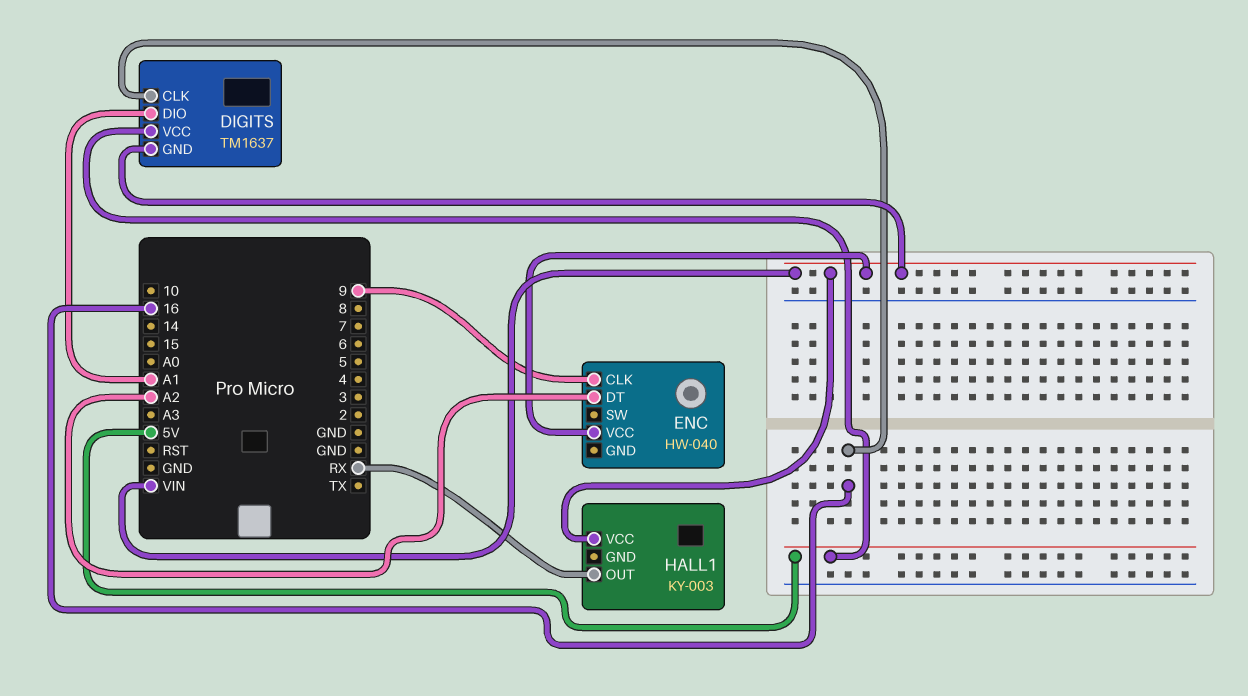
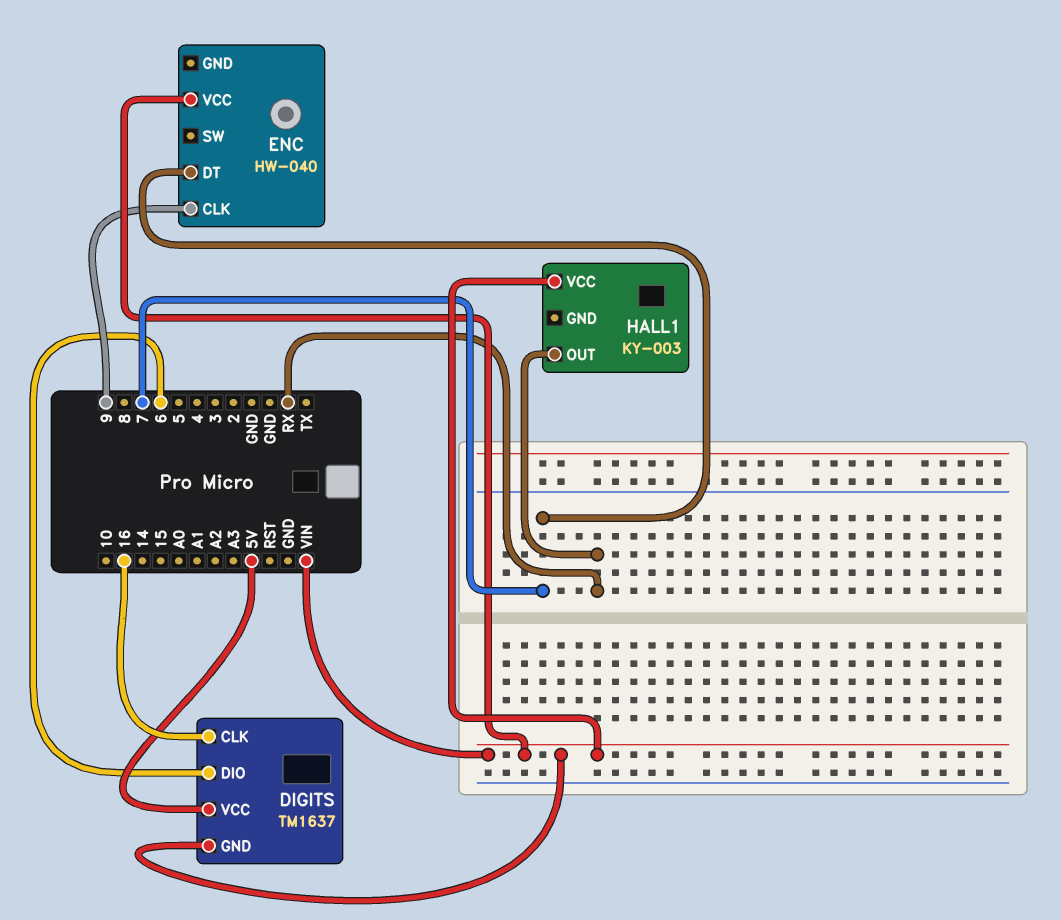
DIGITS pin DIO: A1 -> 6
ENC pin DT: A2 -> 7

